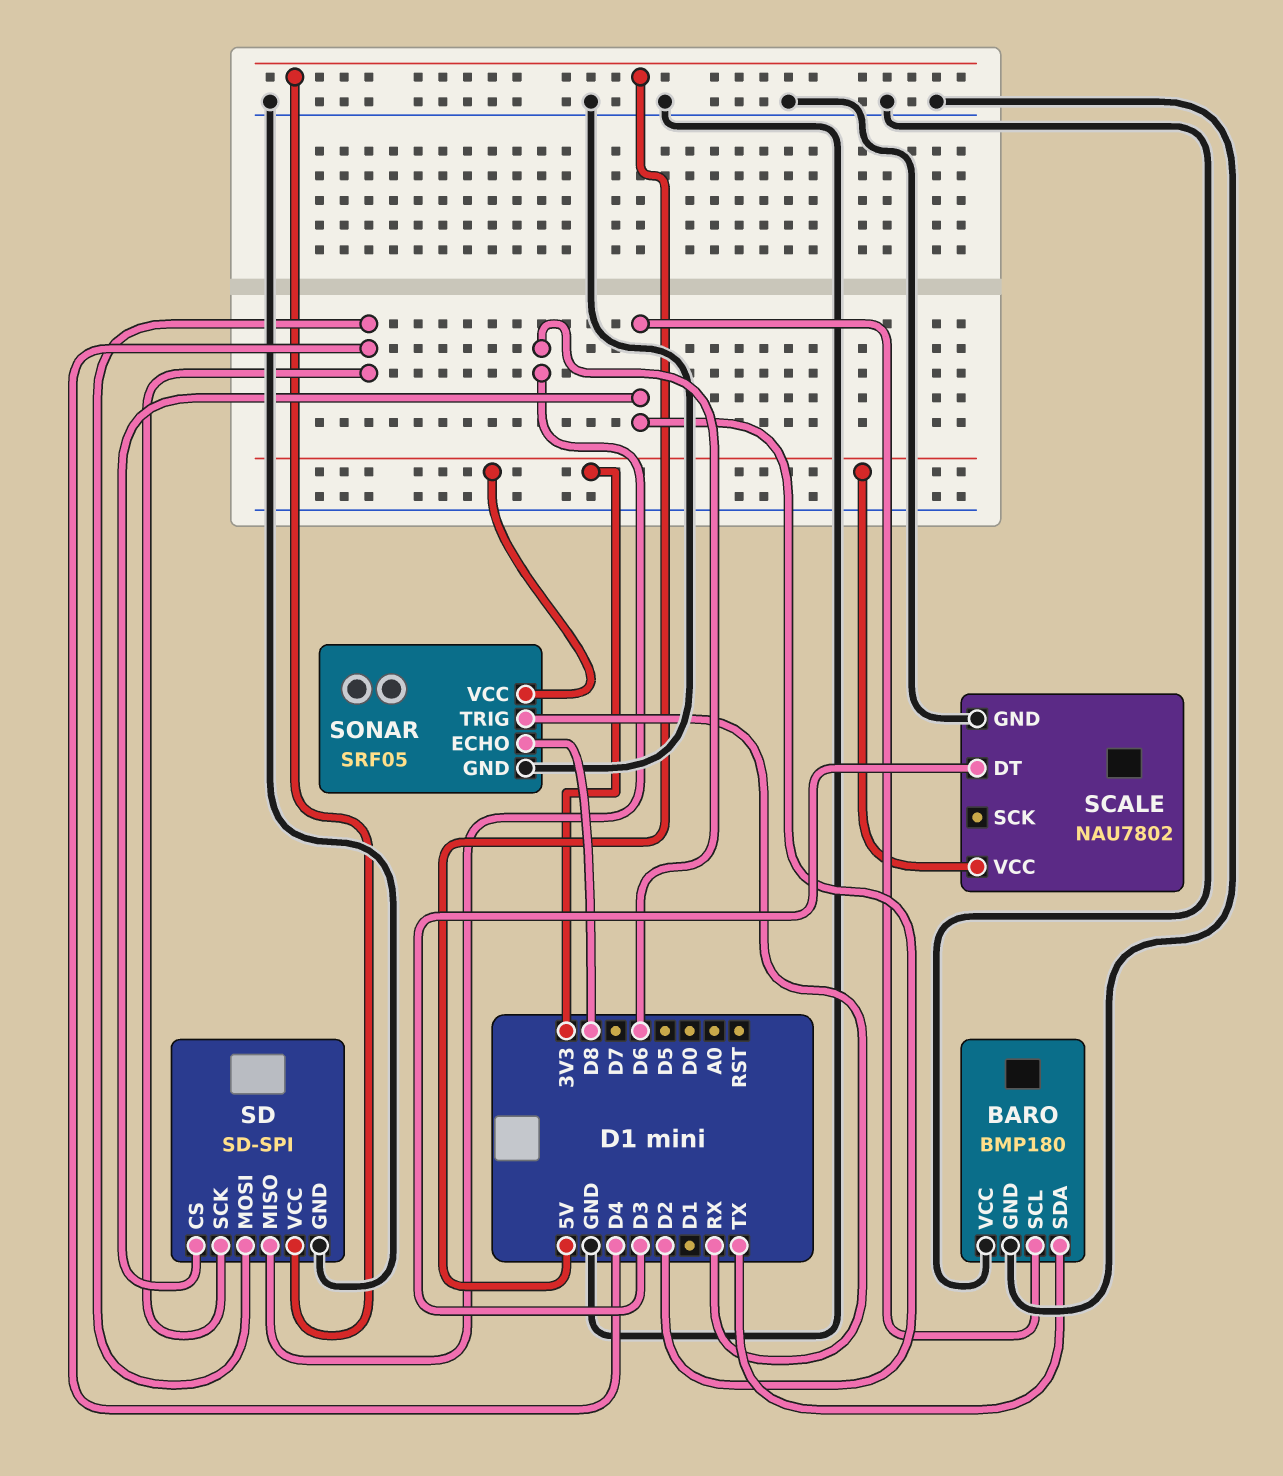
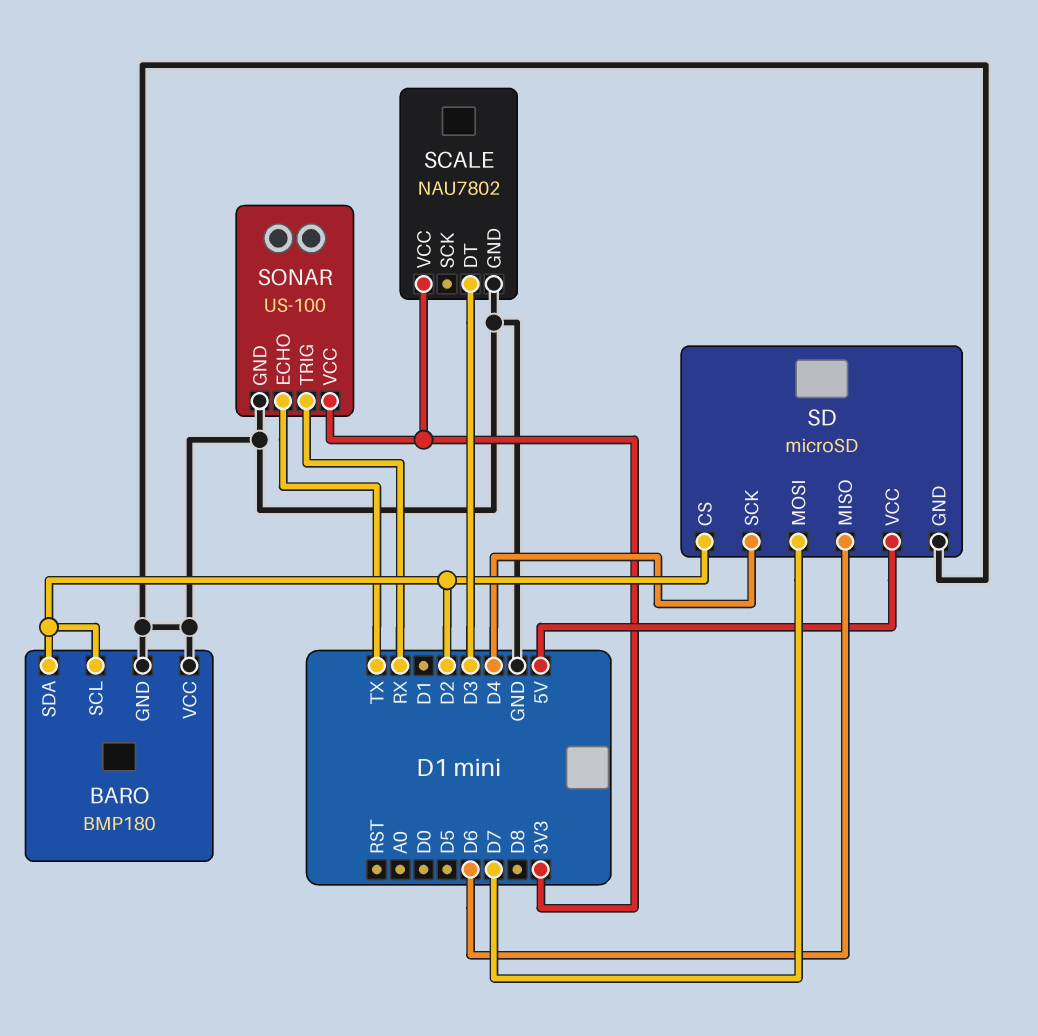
BARO pin SDA: TX -> D2
SD: SD-SPI -> microSD
SD pin MOSI: D4 -> D7
SONAR: SRF05 -> US-100
SONAR pin ECHO: D8 -> TX

